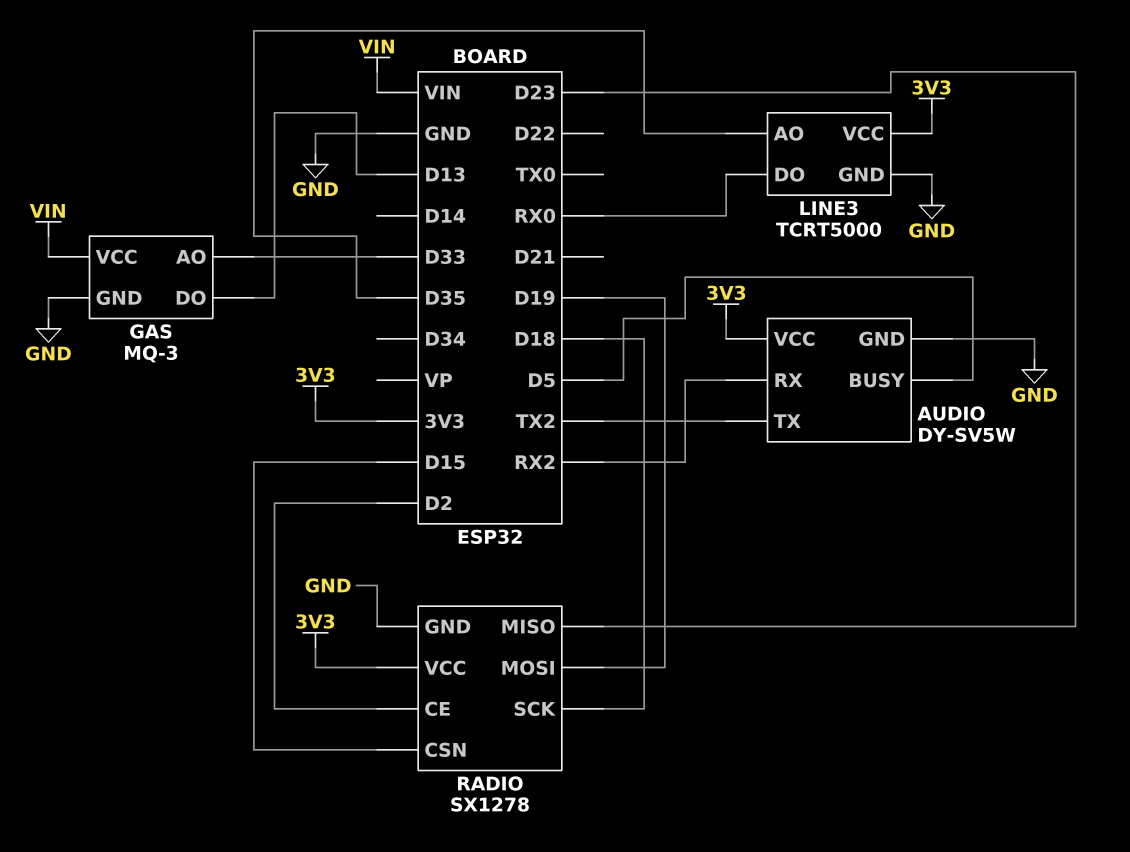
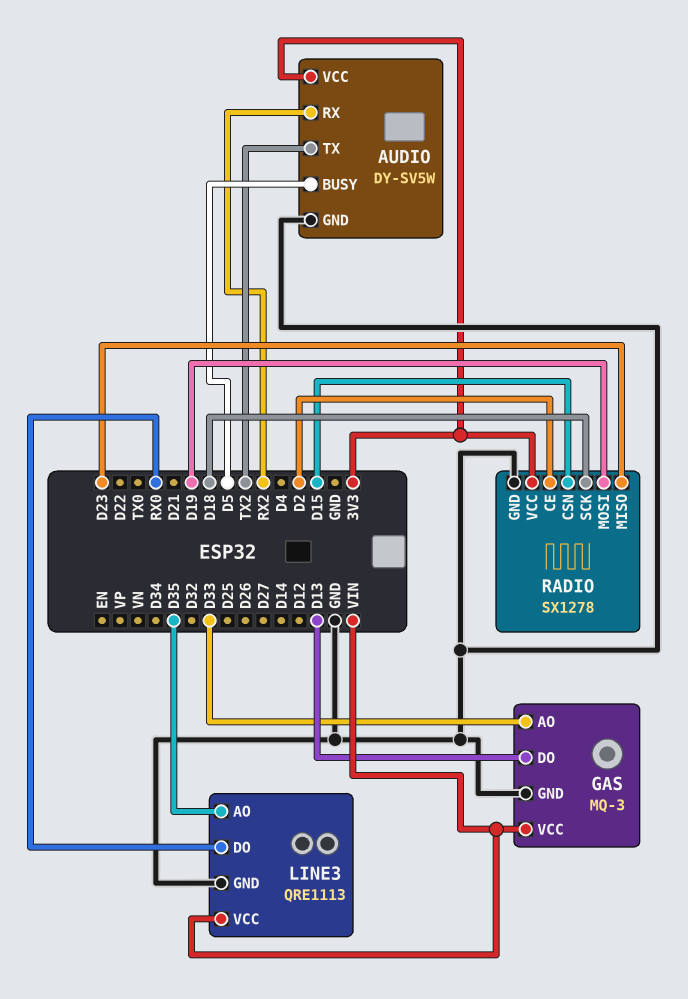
LINE3: TCRT5000 -> QRE1113
LINE3 pin VCC: 3V3 -> VIN

